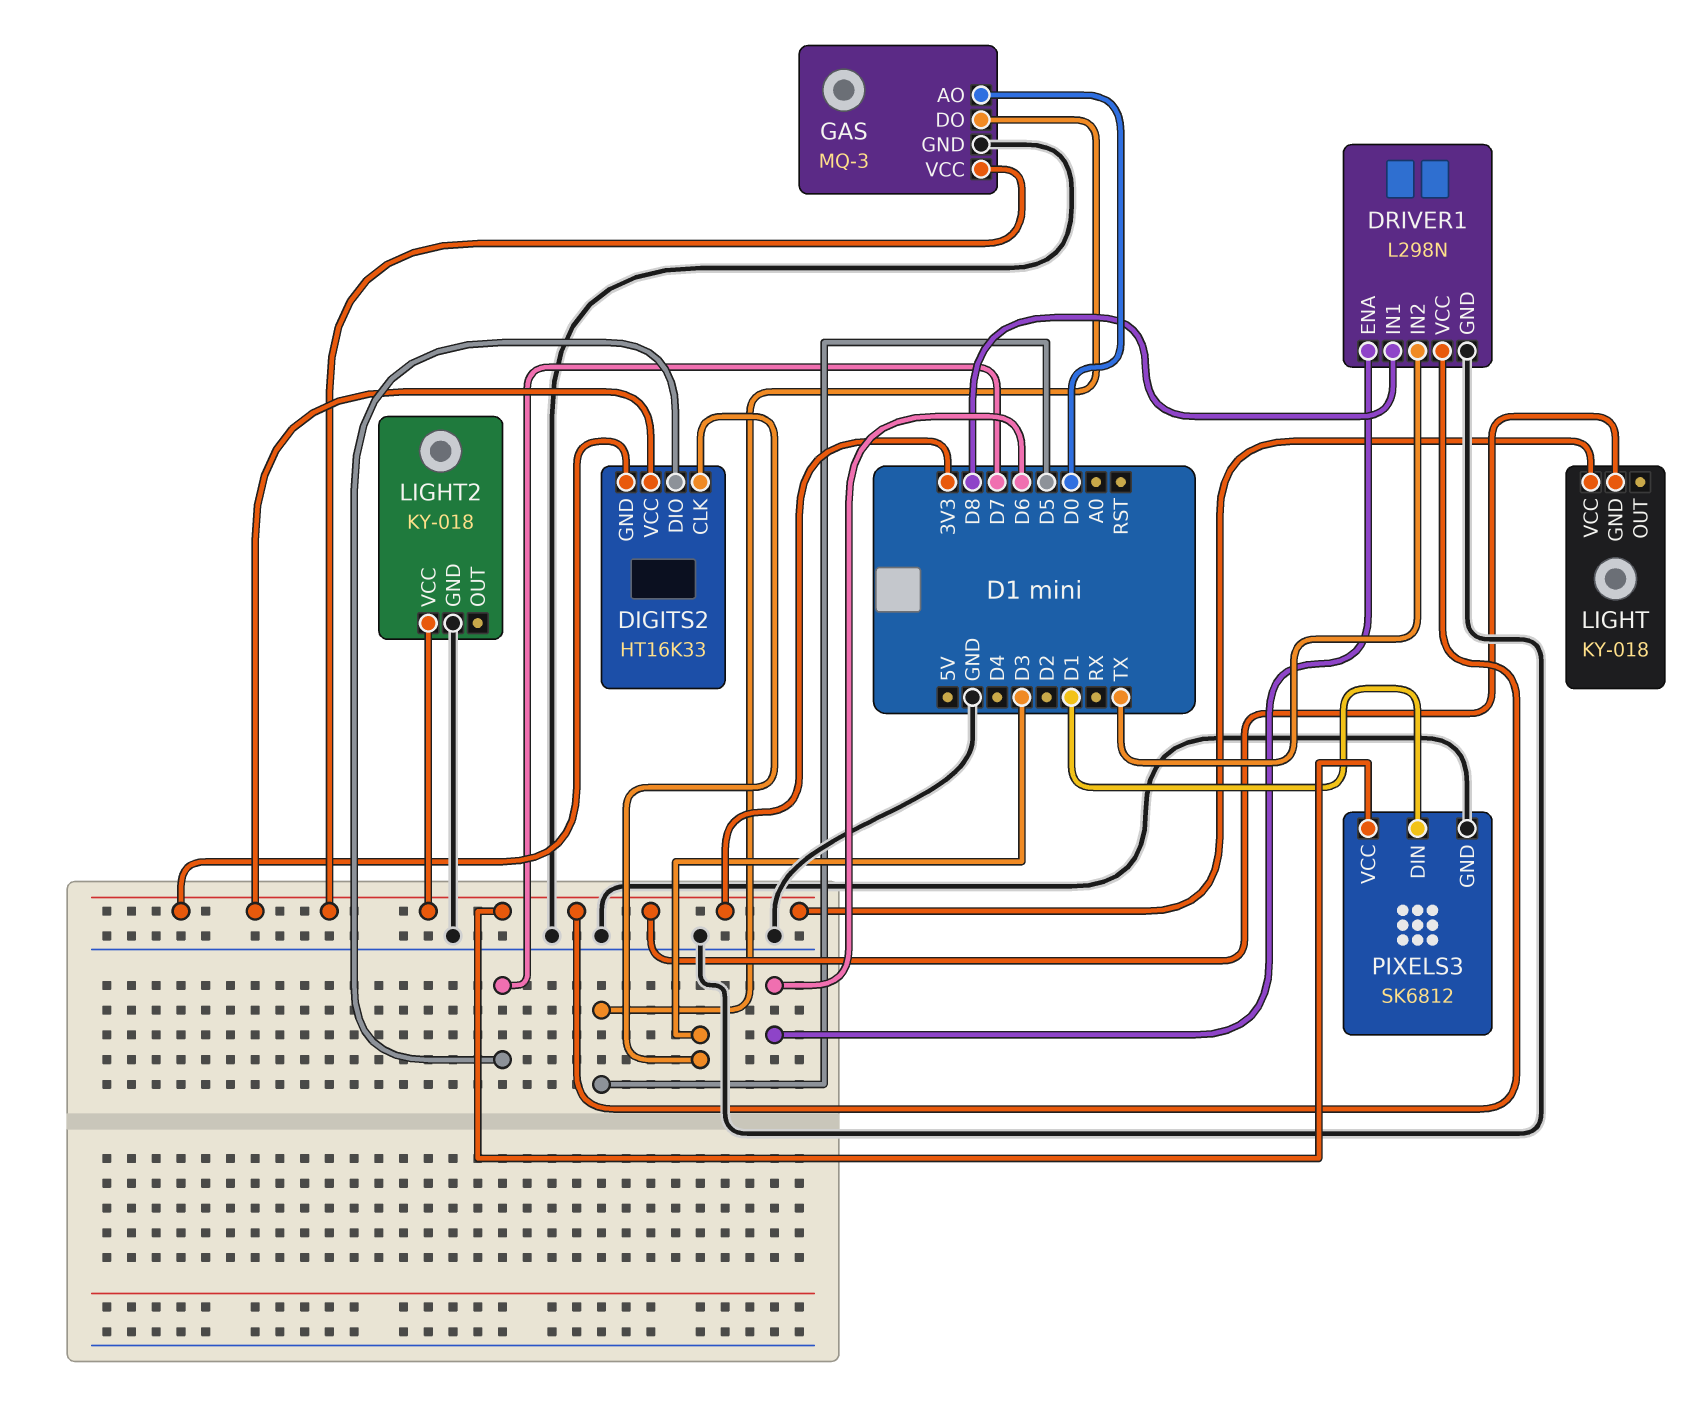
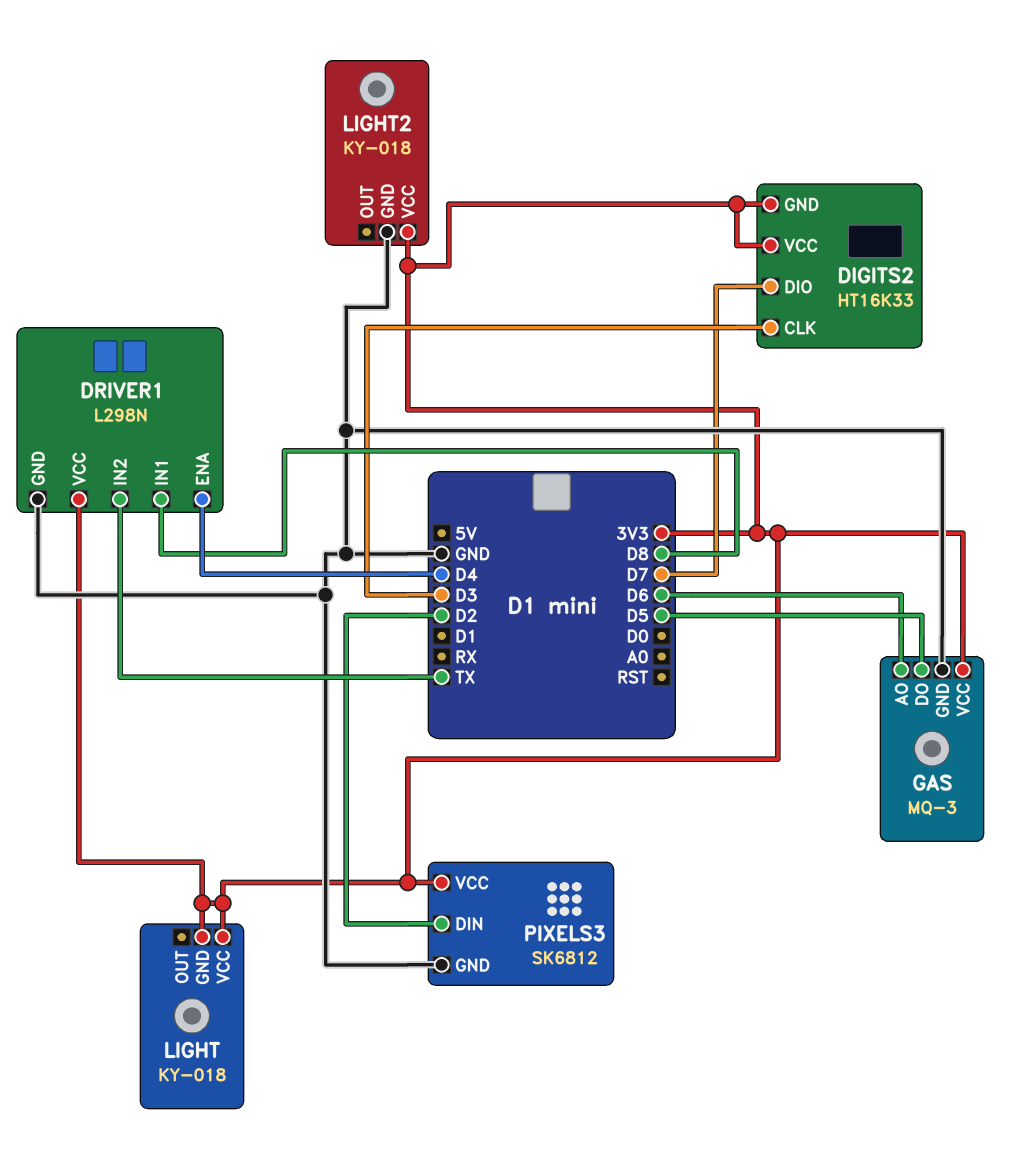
DRIVER1 pin ENA: D6 -> D4
GAS pin AO: D0 -> D6
PIXELS3 pin DIN: D1 -> D2

